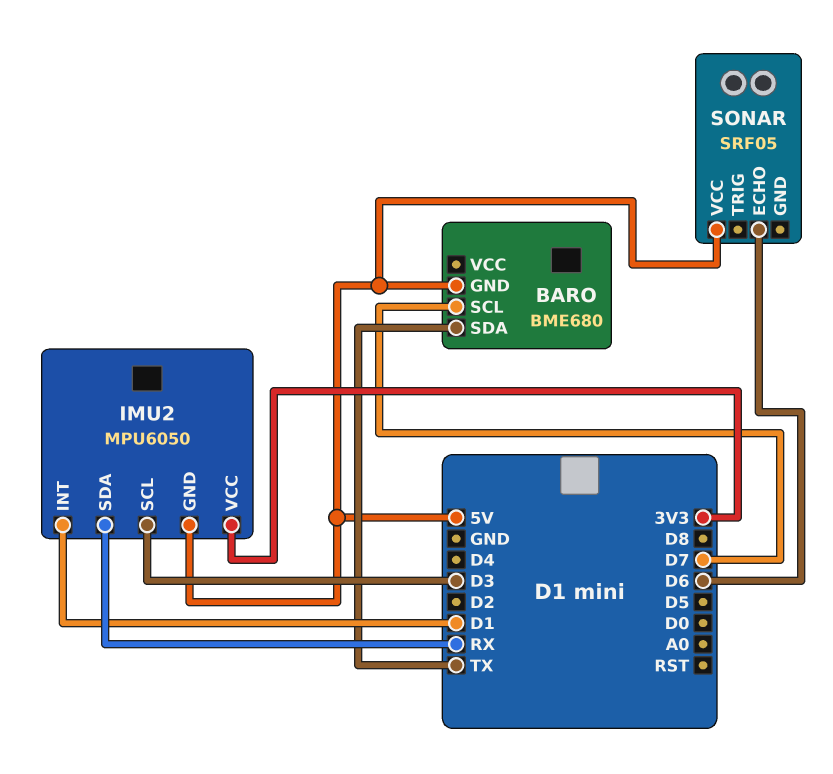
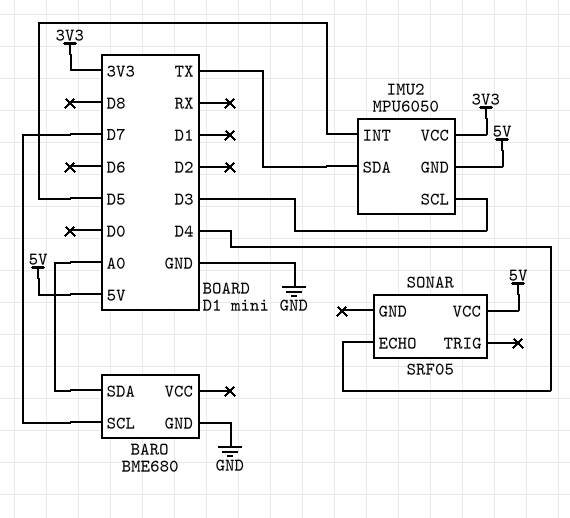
BARO pin GND: 5V -> GND
BARO pin SDA: TX -> A0
IMU2 pin INT: D1 -> D5
IMU2 pin SDA: RX -> TX
SONAR pin ECHO: D6 -> D4

